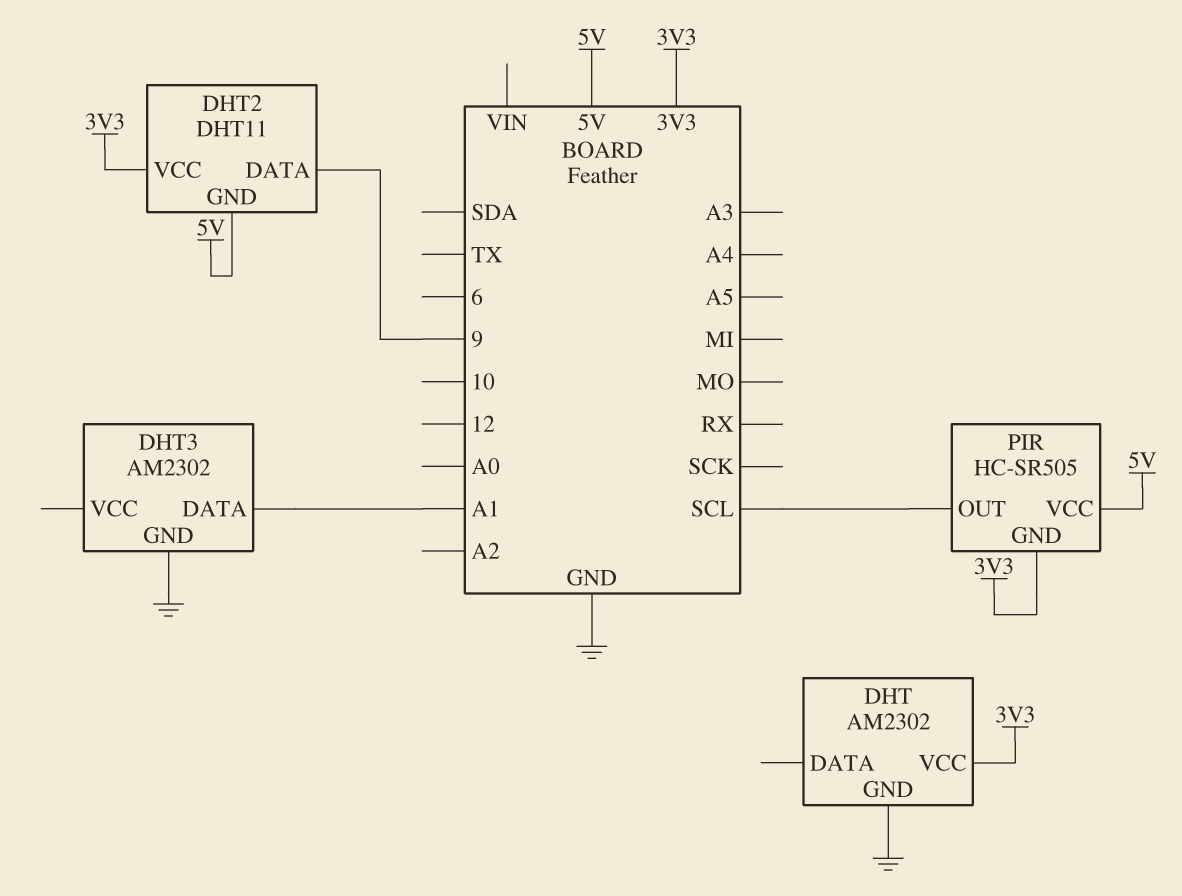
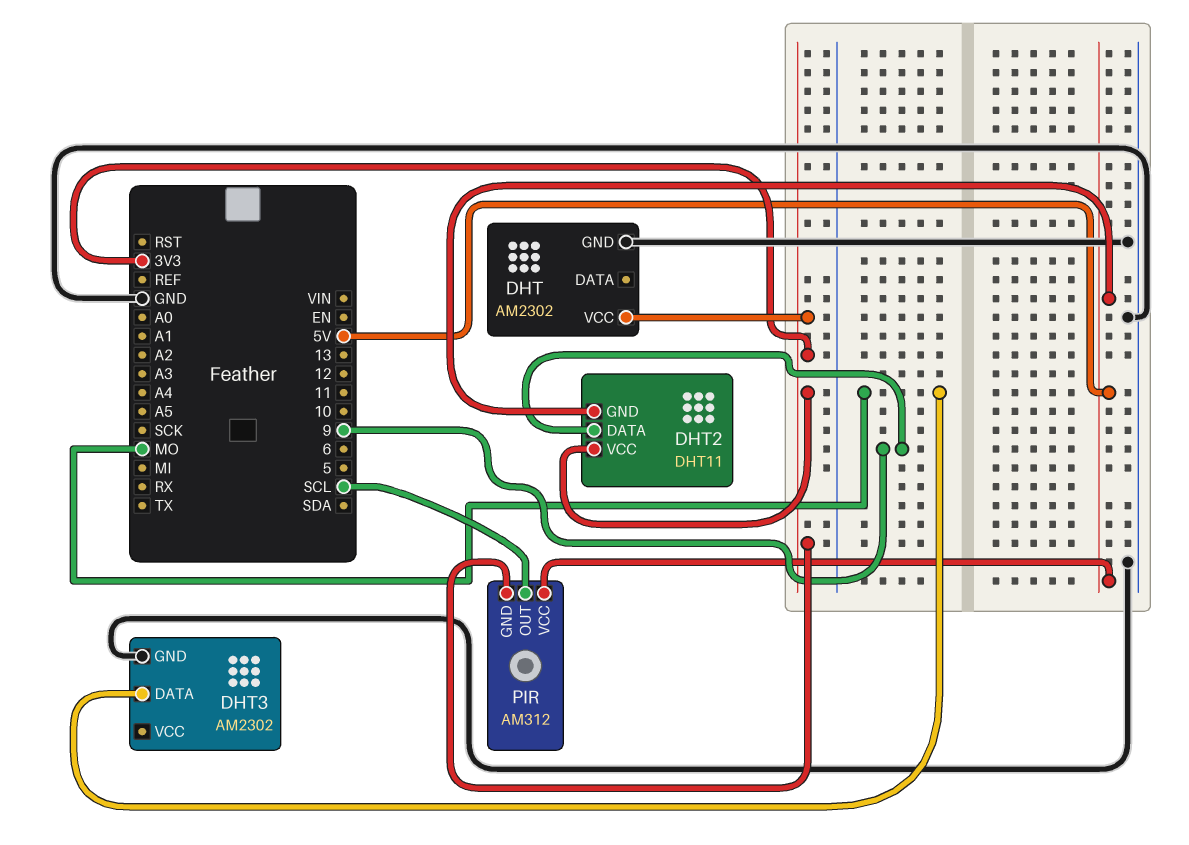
DHT3 pin DATA: A1 -> MO
PIR: HC-SR505 -> AM312

